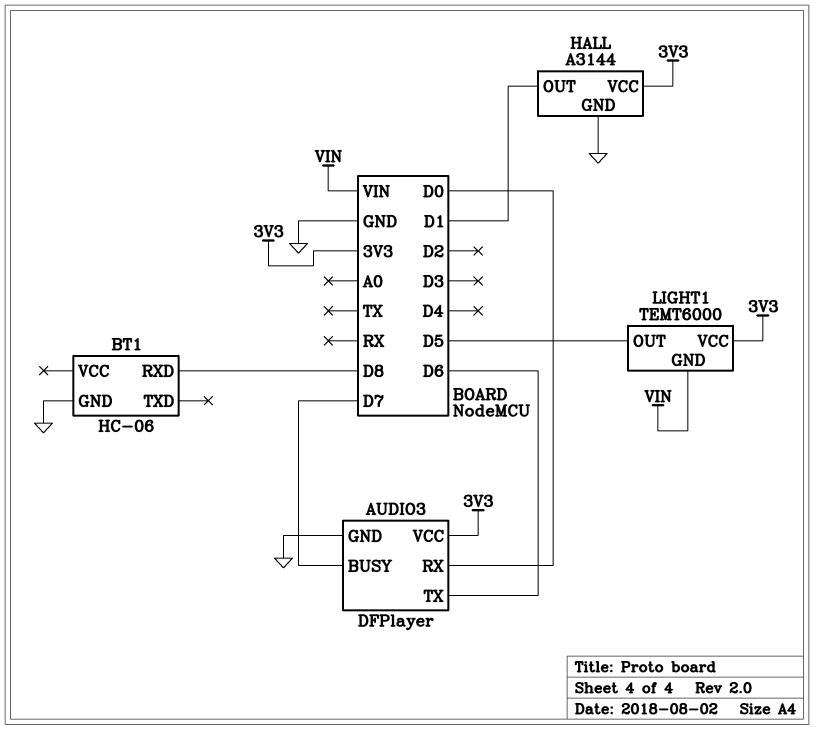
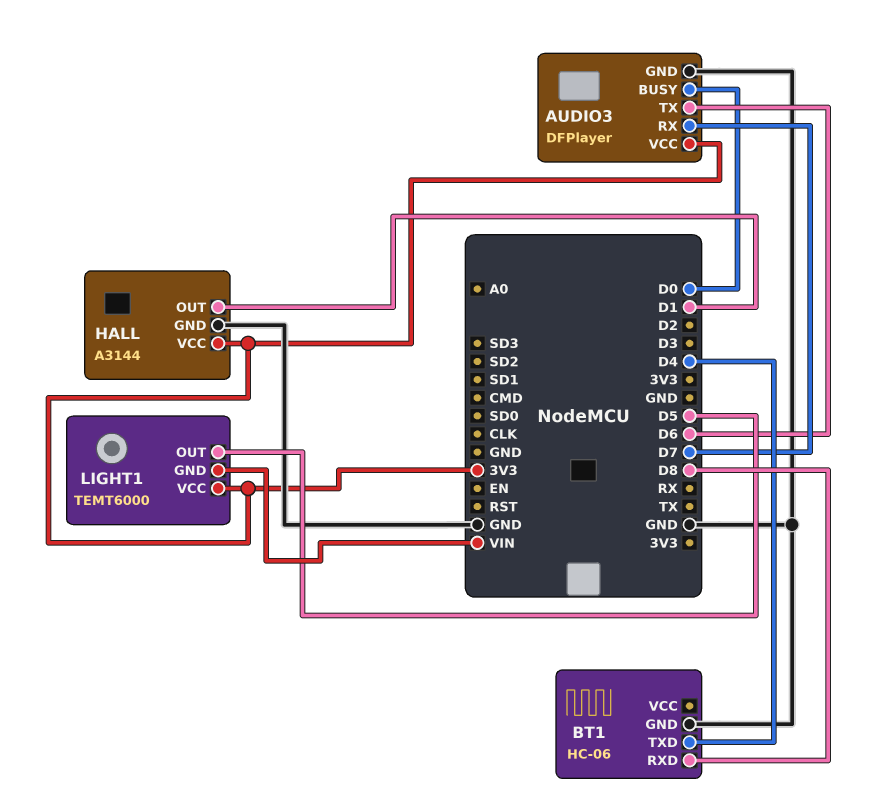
AUDIO3 pin BUSY: D7 -> D0
AUDIO3 pin RX: D0 -> D7
BT1 pin TXD: none -> D4

